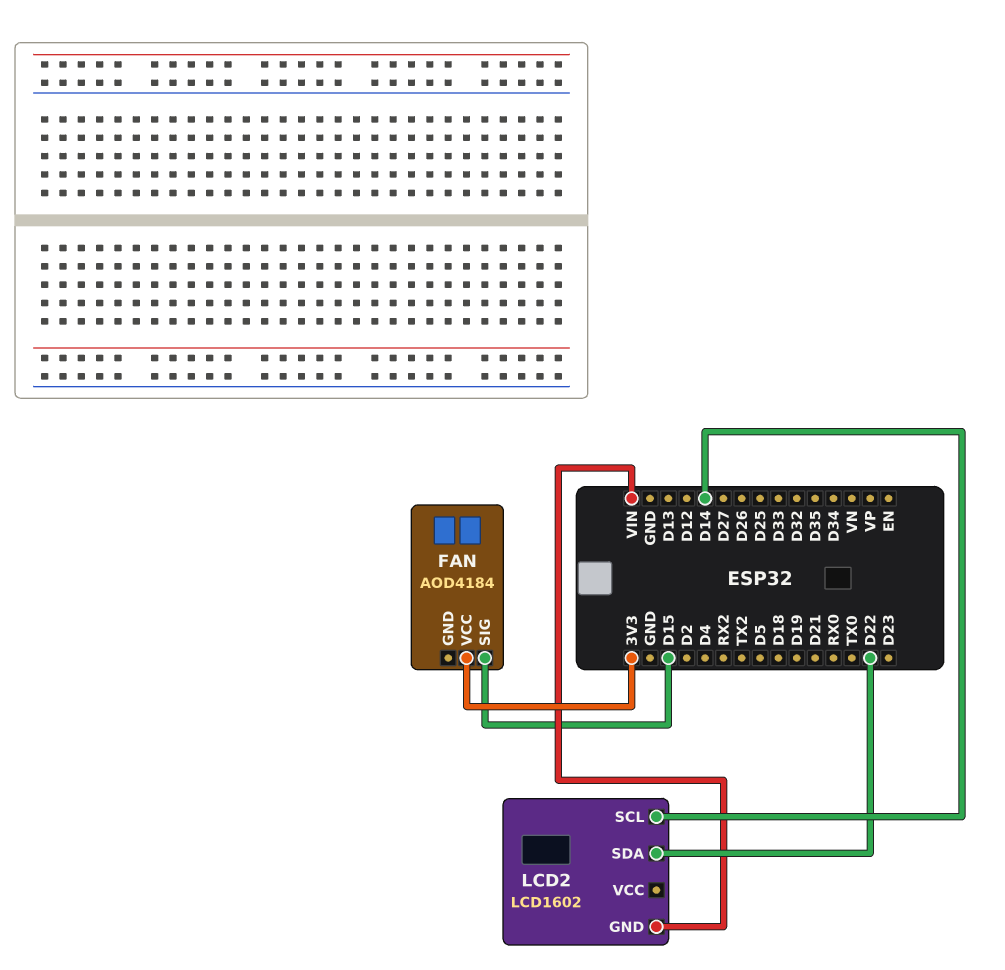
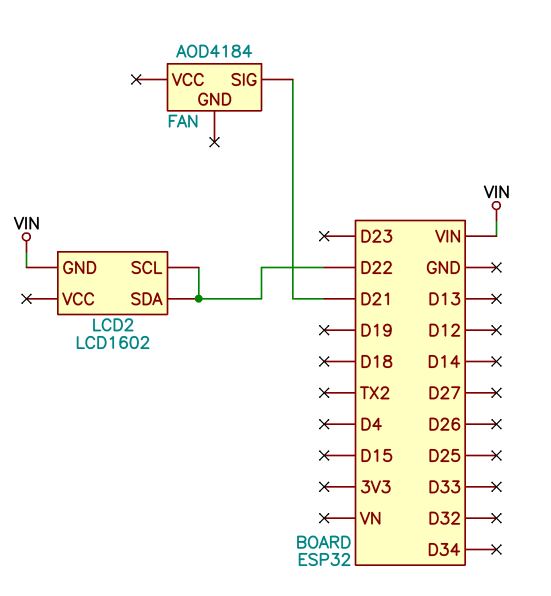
FAN pin SIG: D15 -> D21
FAN pin VCC: 3V3 -> none
LCD2 pin SCL: D14 -> D22

